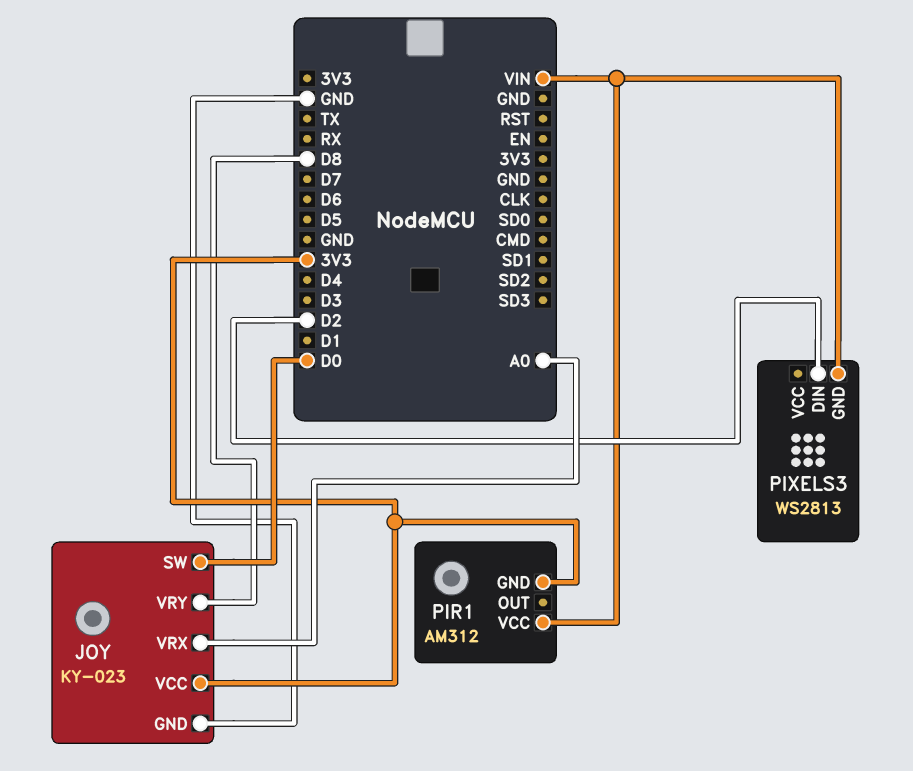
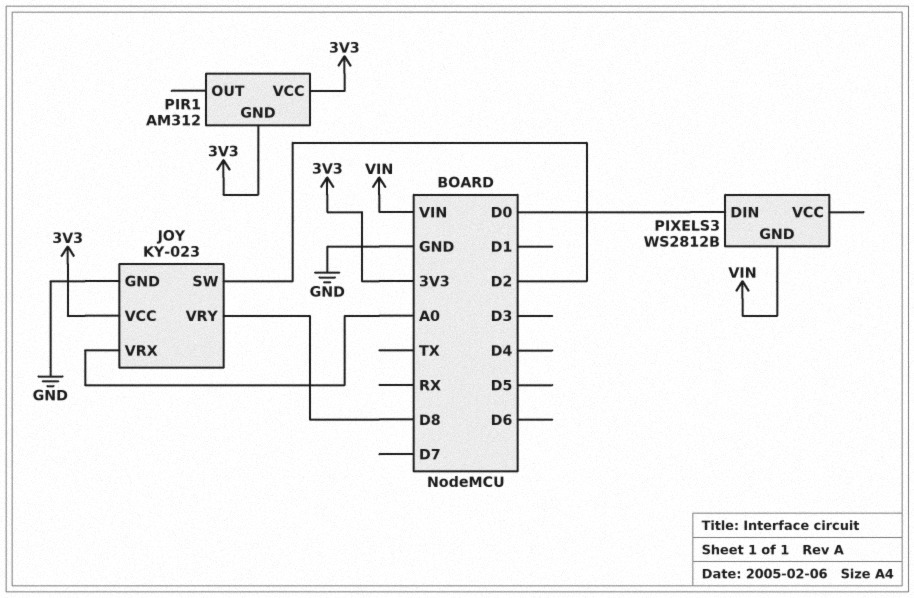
JOY pin SW: D0 -> D2
PIR1 pin VCC: VIN -> 3V3
PIXELS3: WS2813 -> WS2812B
PIXELS3 pin DIN: D2 -> D0

